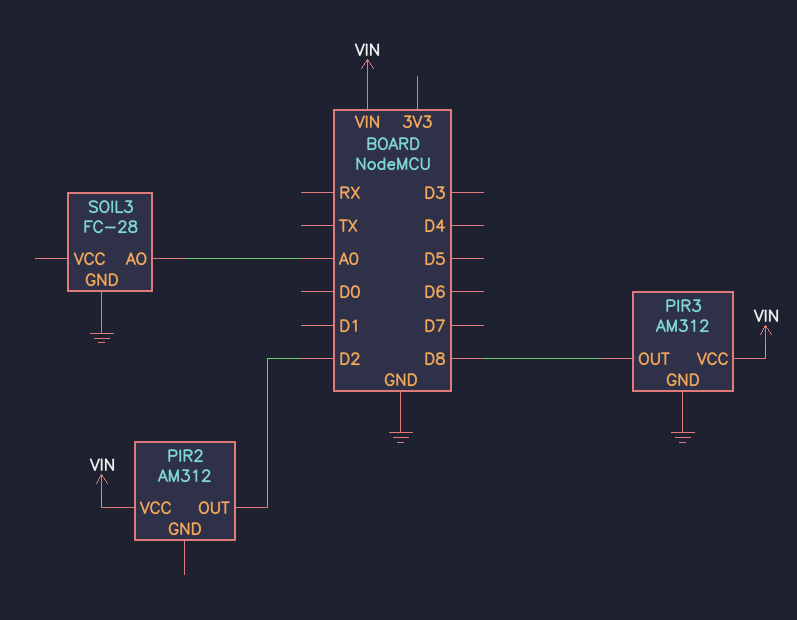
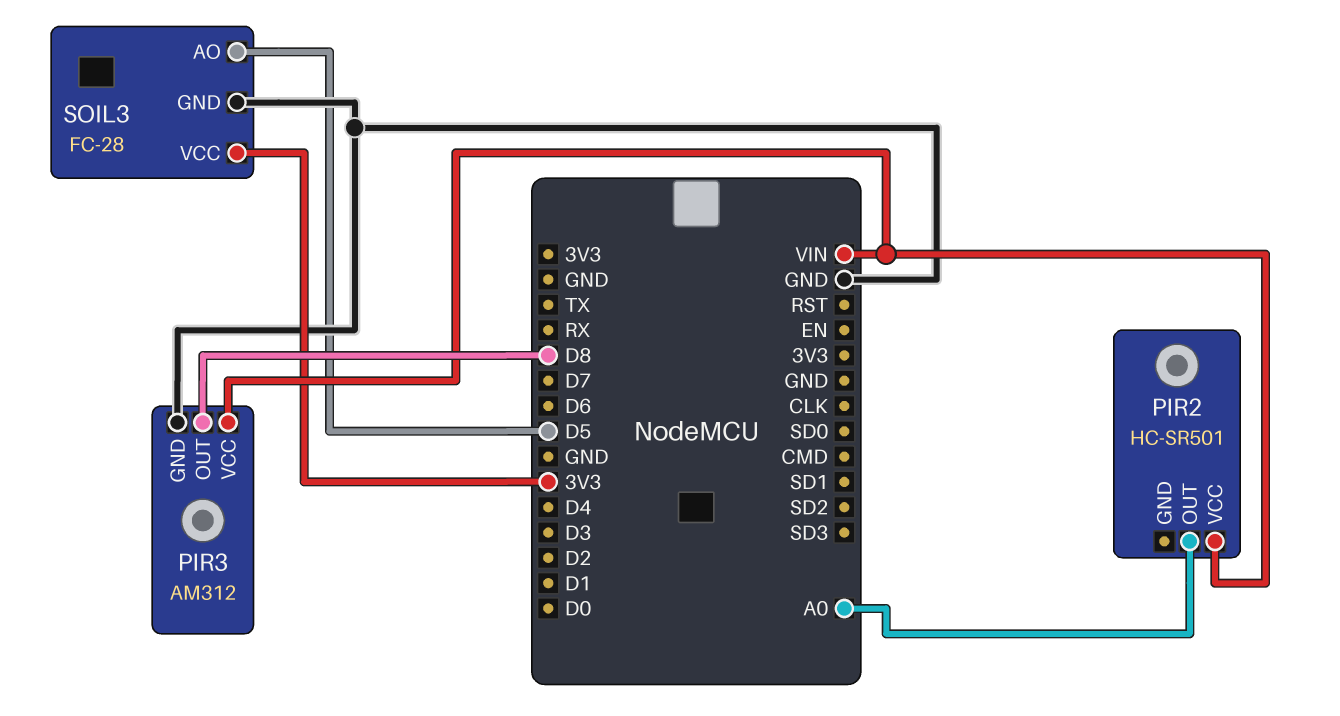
PIR2: AM312 -> HC-SR501
PIR2 pin OUT: D2 -> A0
SOIL3 pin AO: A0 -> D5
SOIL3 pin VCC: none -> 3V3

